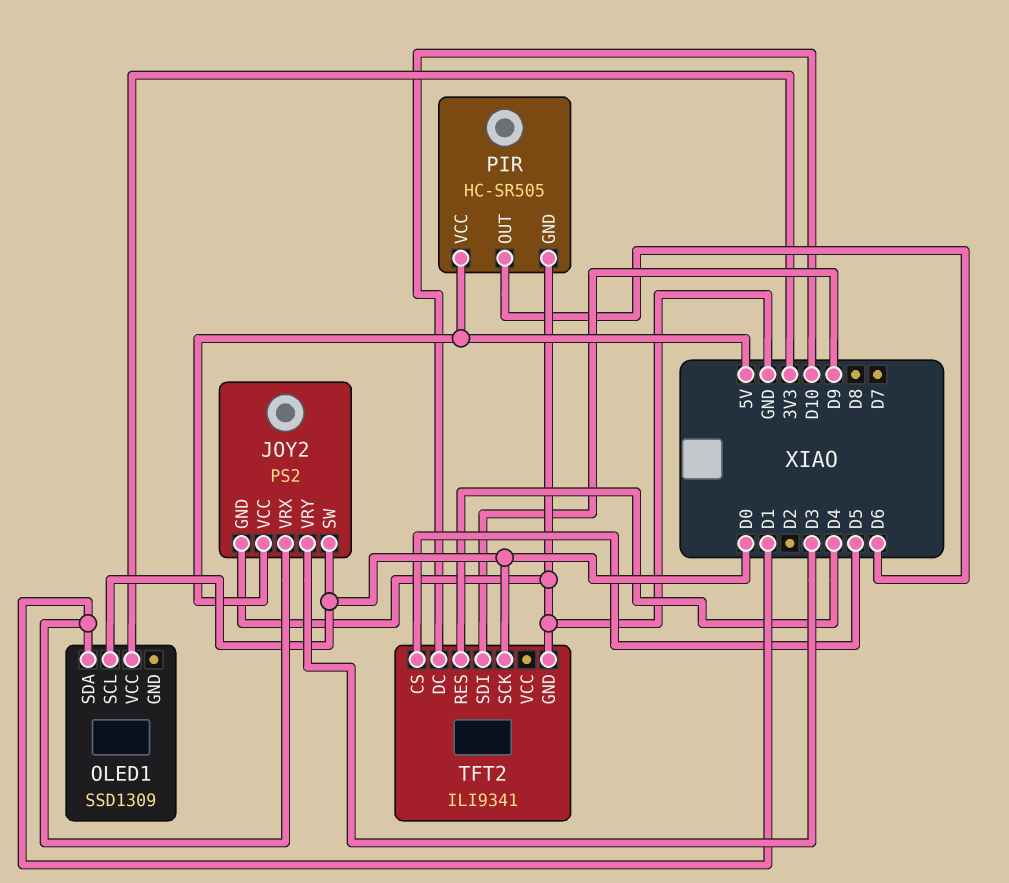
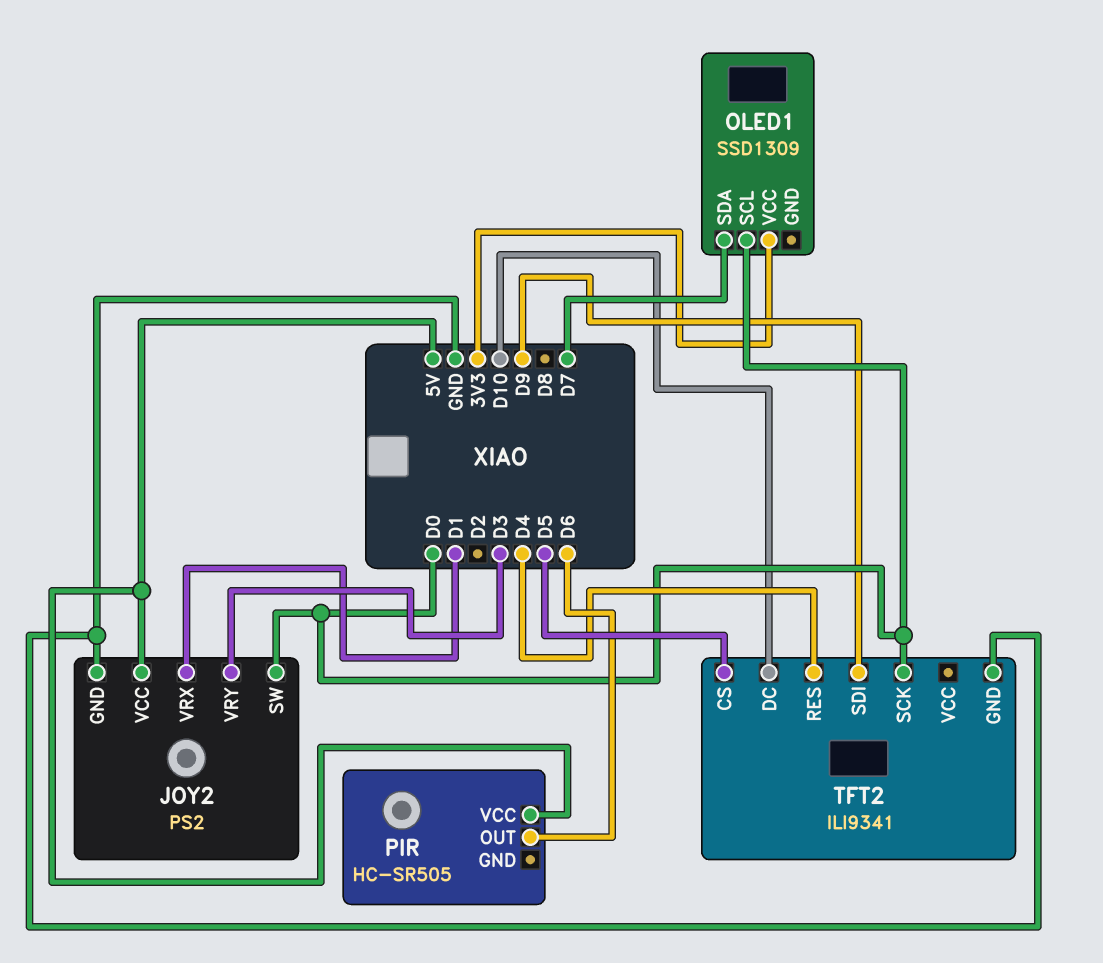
OLED1 pin SDA: D1 -> D7
PIR pin GND: GND -> none

